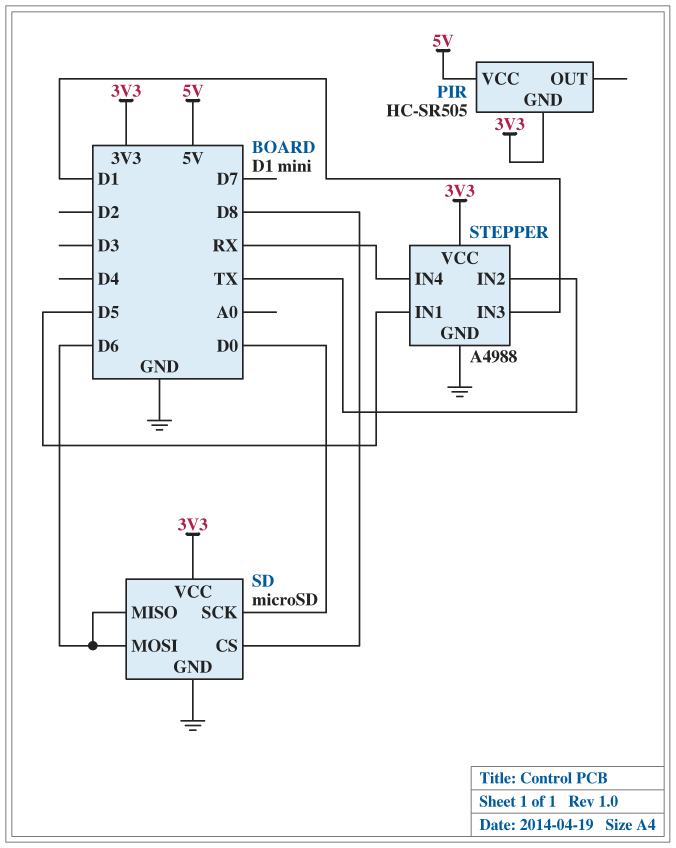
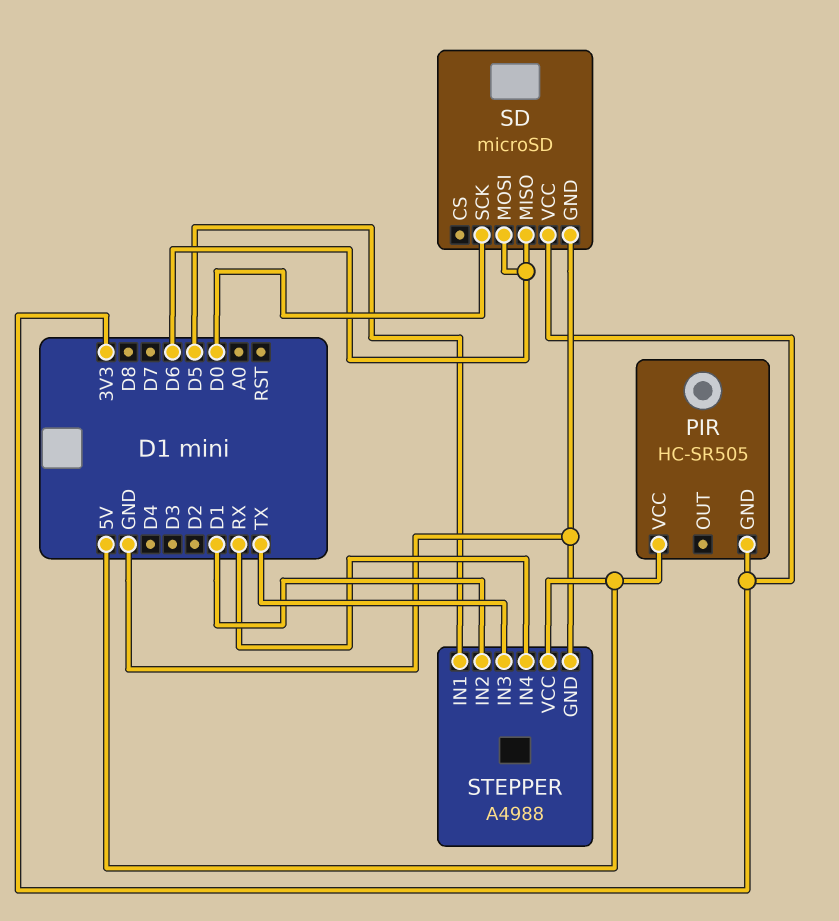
SD pin CS: D8 -> none
STEPPER pin IN2: TX -> D1
STEPPER pin IN3: D1 -> TX
STEPPER pin VCC: 3V3 -> 5V

